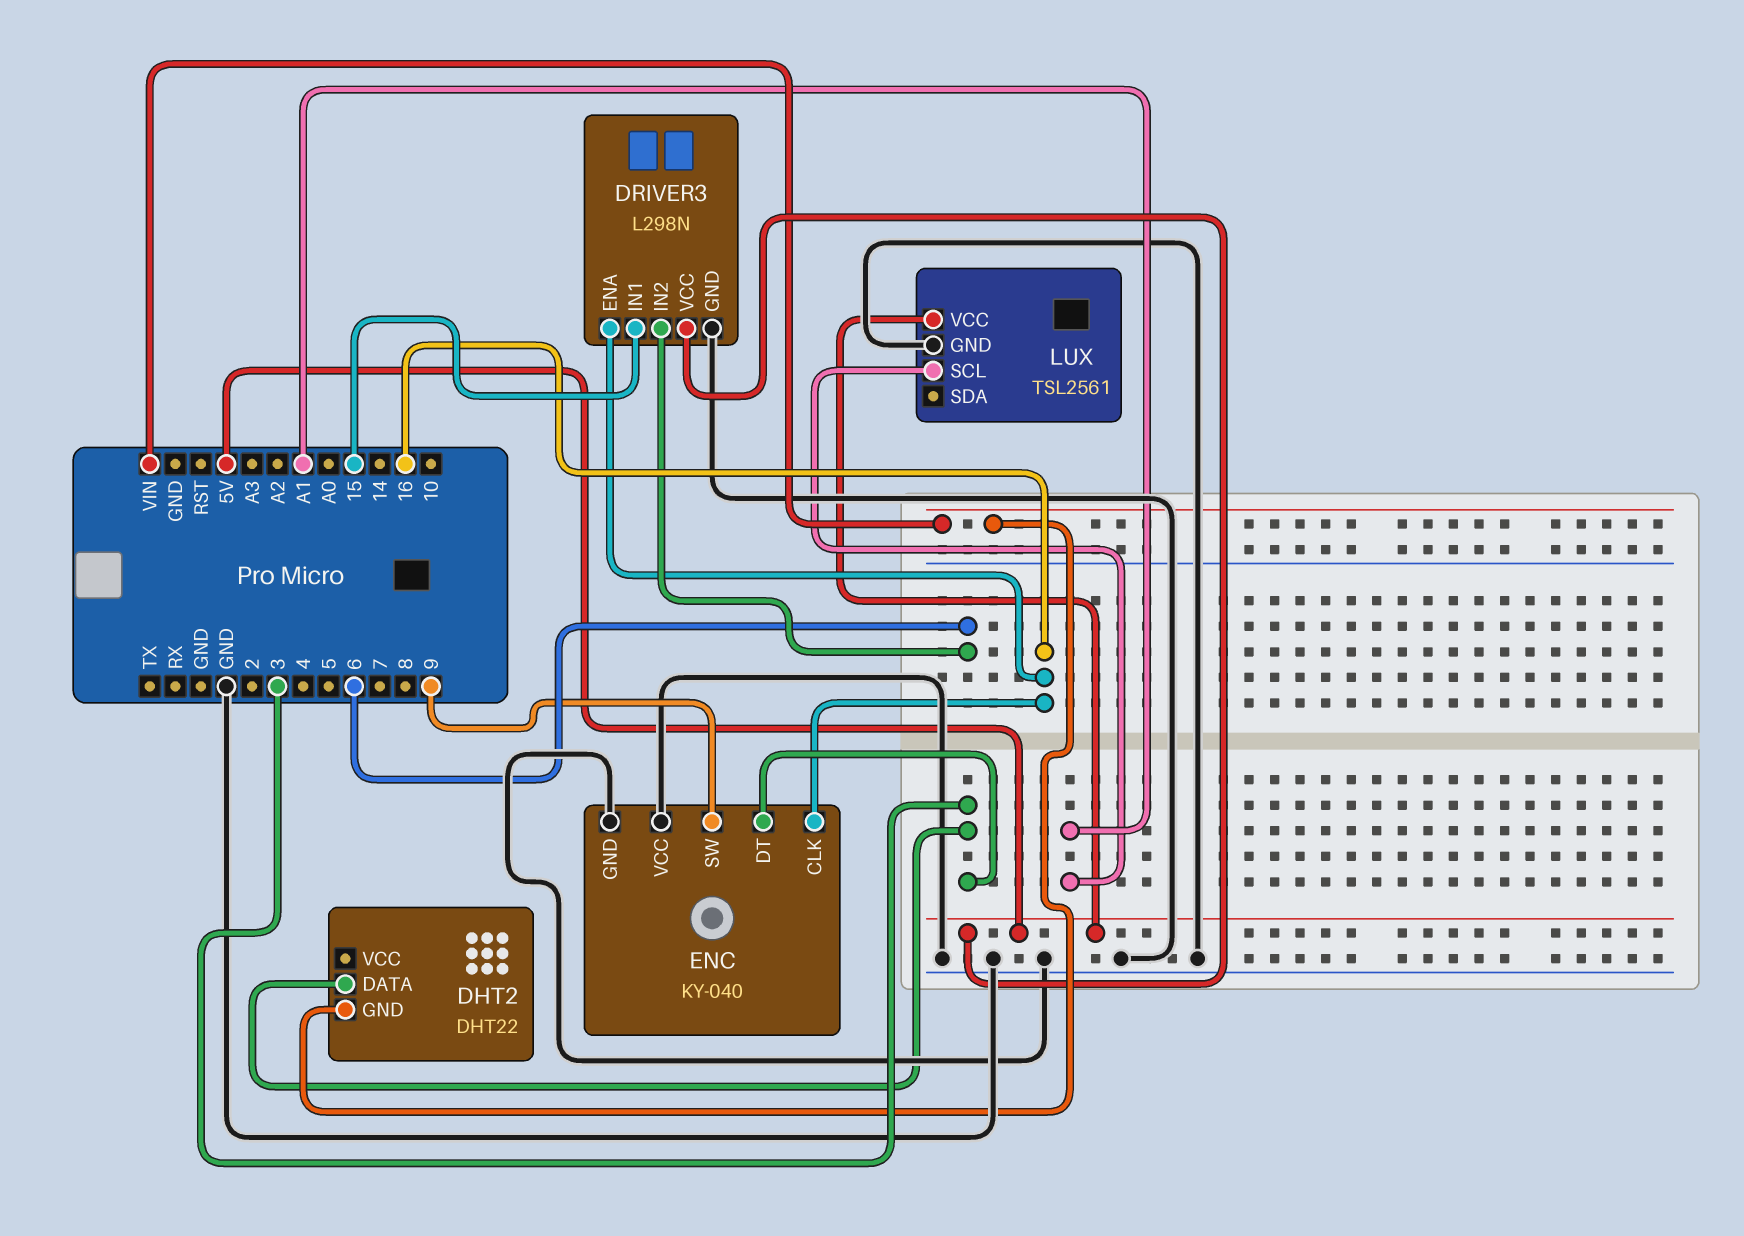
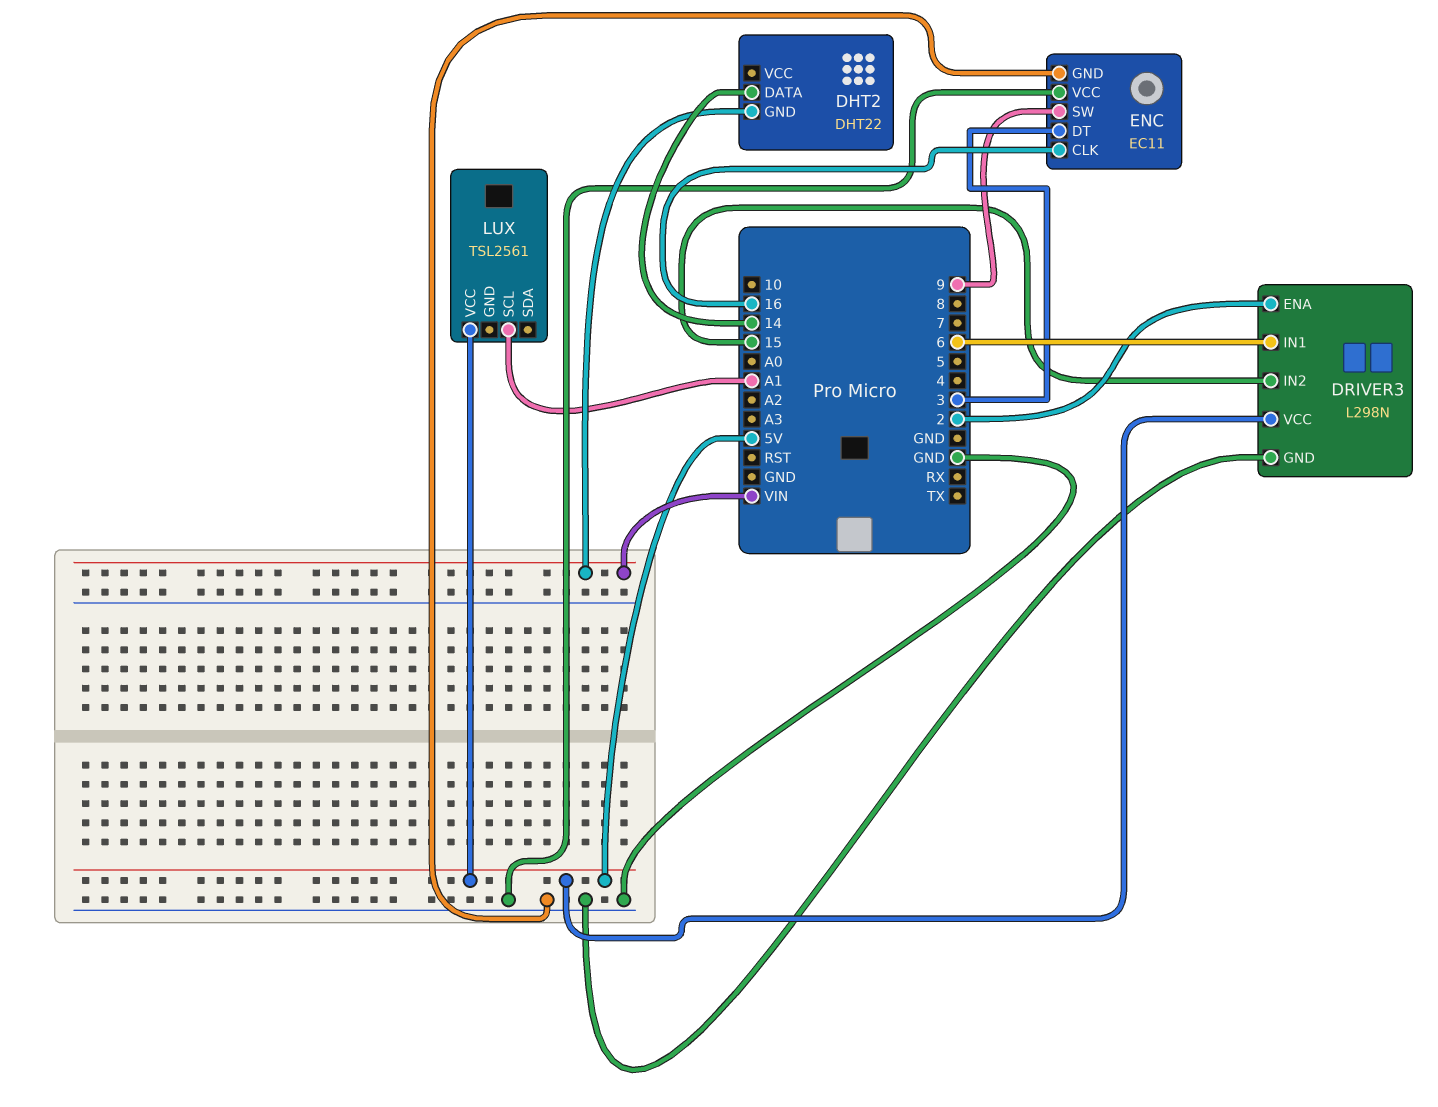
DHT2 pin DATA: 3 -> 14
DRIVER3 pin ENA: 16 -> 2
DRIVER3 pin IN1: 15 -> 6
DRIVER3 pin IN2: 6 -> 15
ENC: KY-040 -> EC11
LUX pin GND: GND -> none

